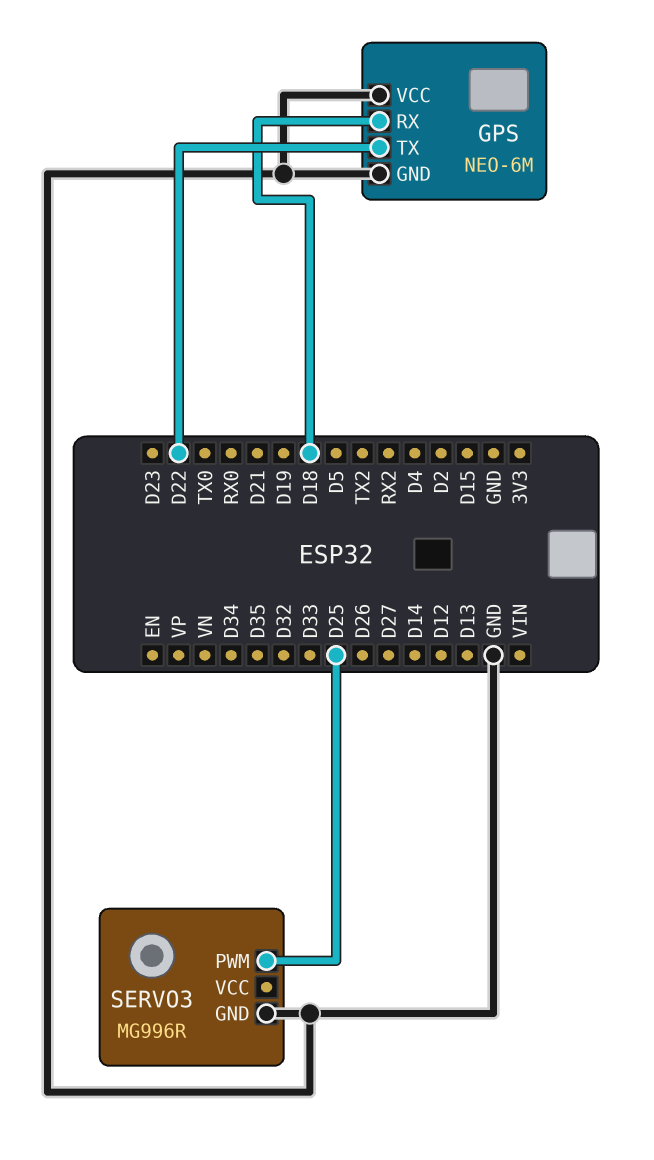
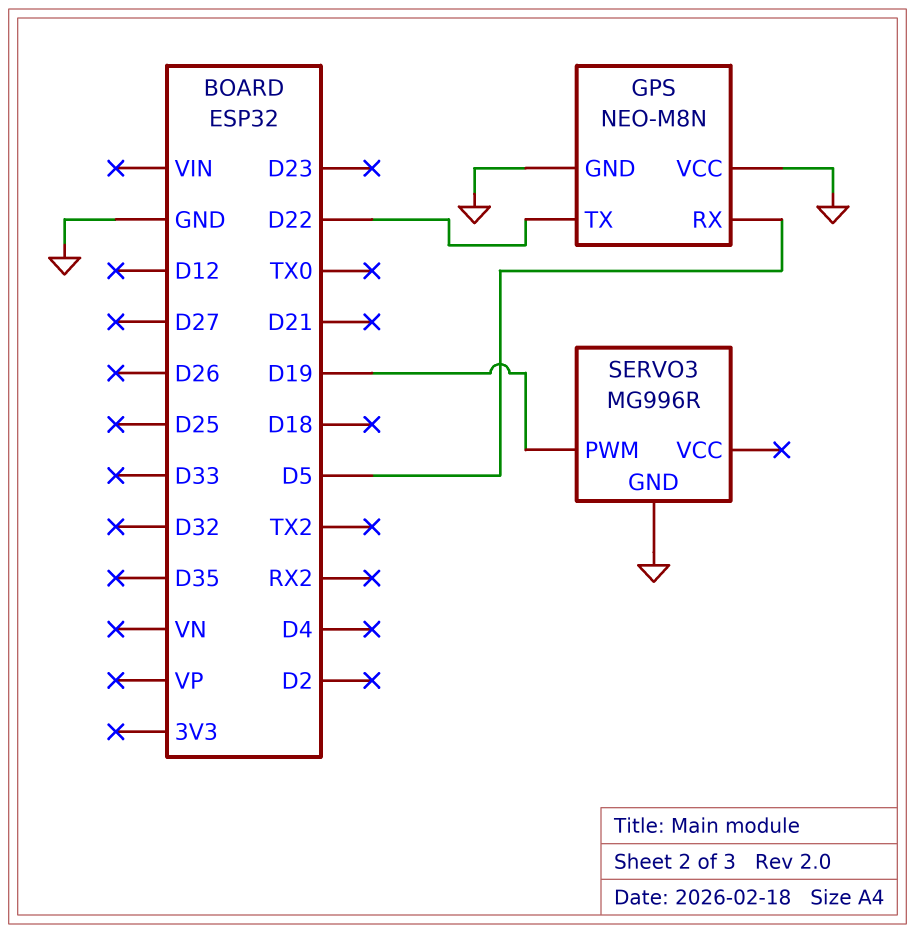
GPS: NEO-6M -> NEO-M8N
GPS pin RX: D18 -> D5
SERVO3 pin PWM: D25 -> D19

